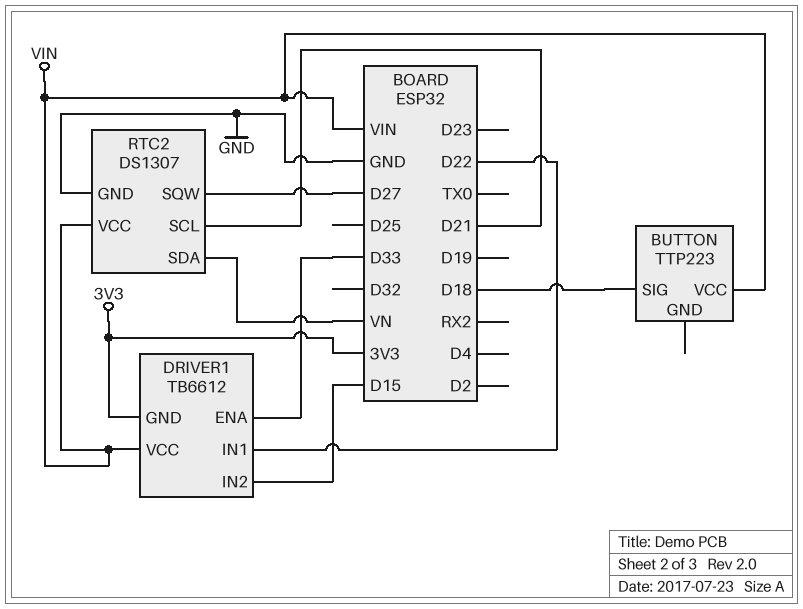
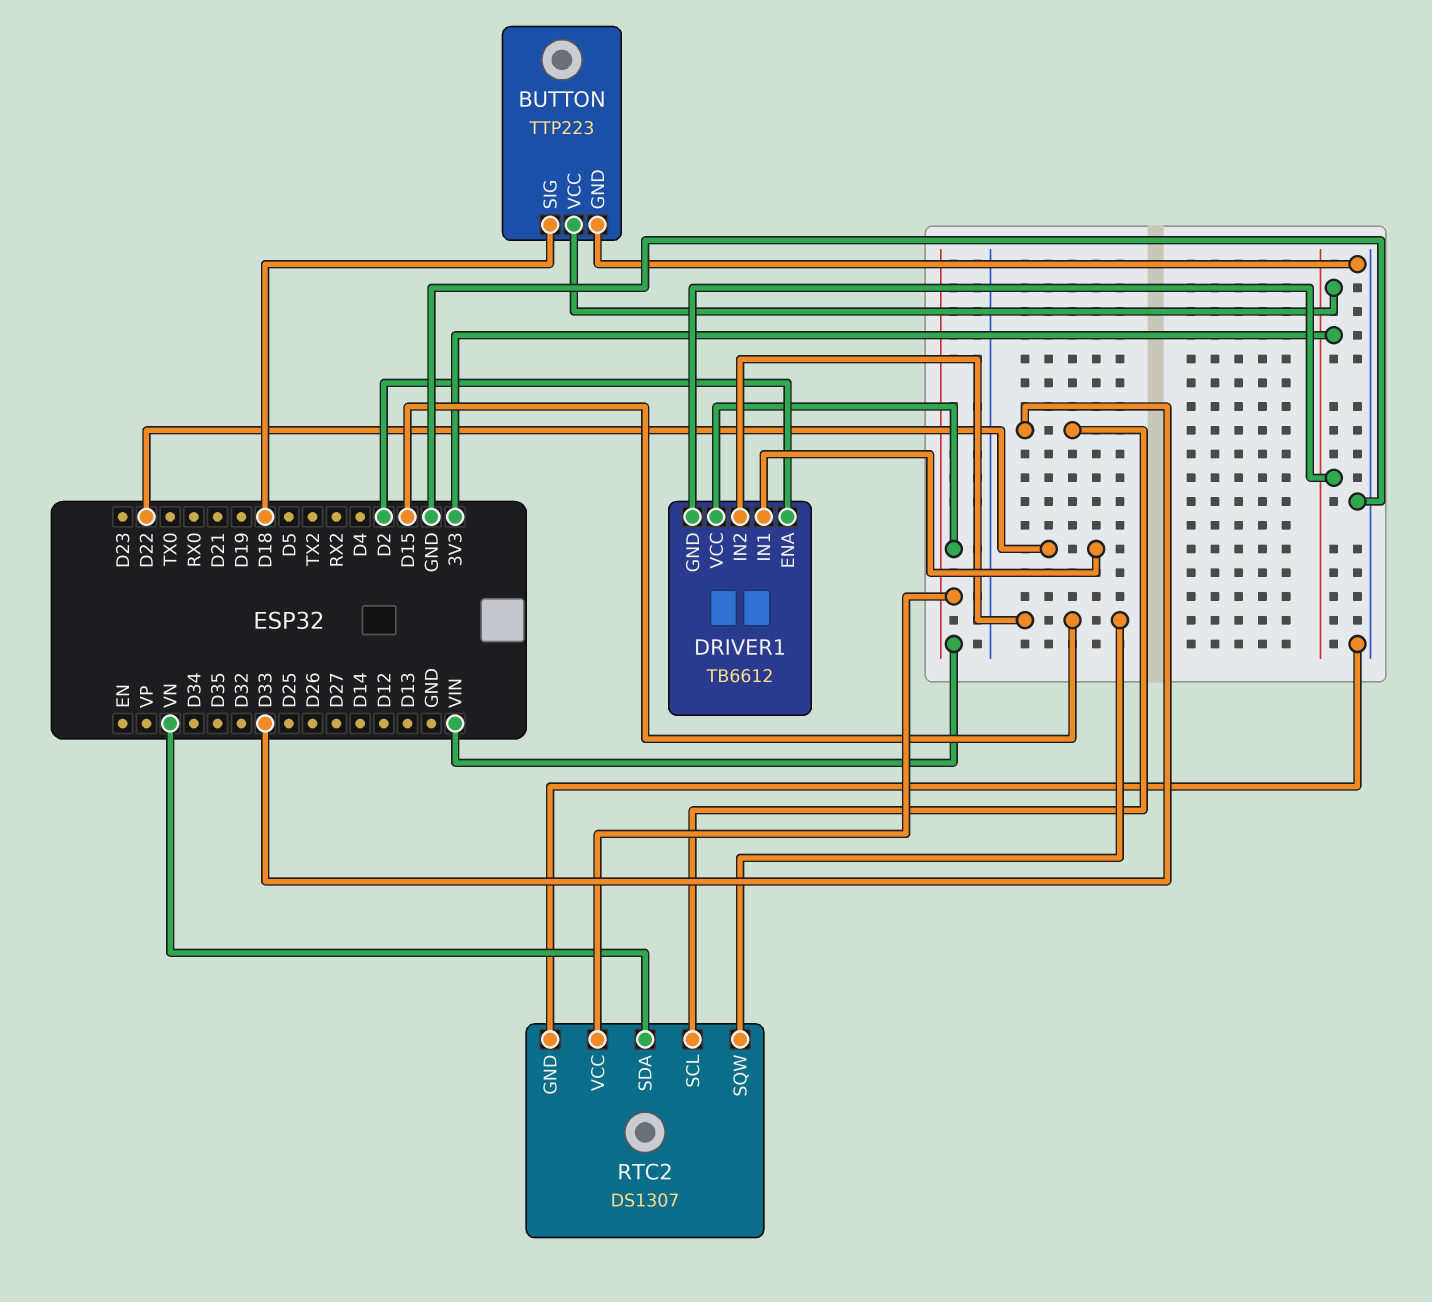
BUTTON pin GND: none -> GND
BUTTON pin VCC: VIN -> 3V3
DRIVER1 pin ENA: D33 -> D2
RTC2 pin SCL: D21 -> D33
RTC2 pin SQW: D27 -> D15

